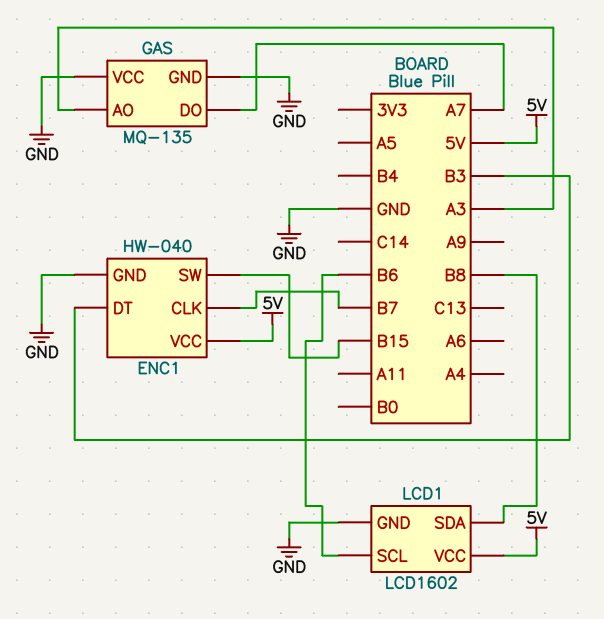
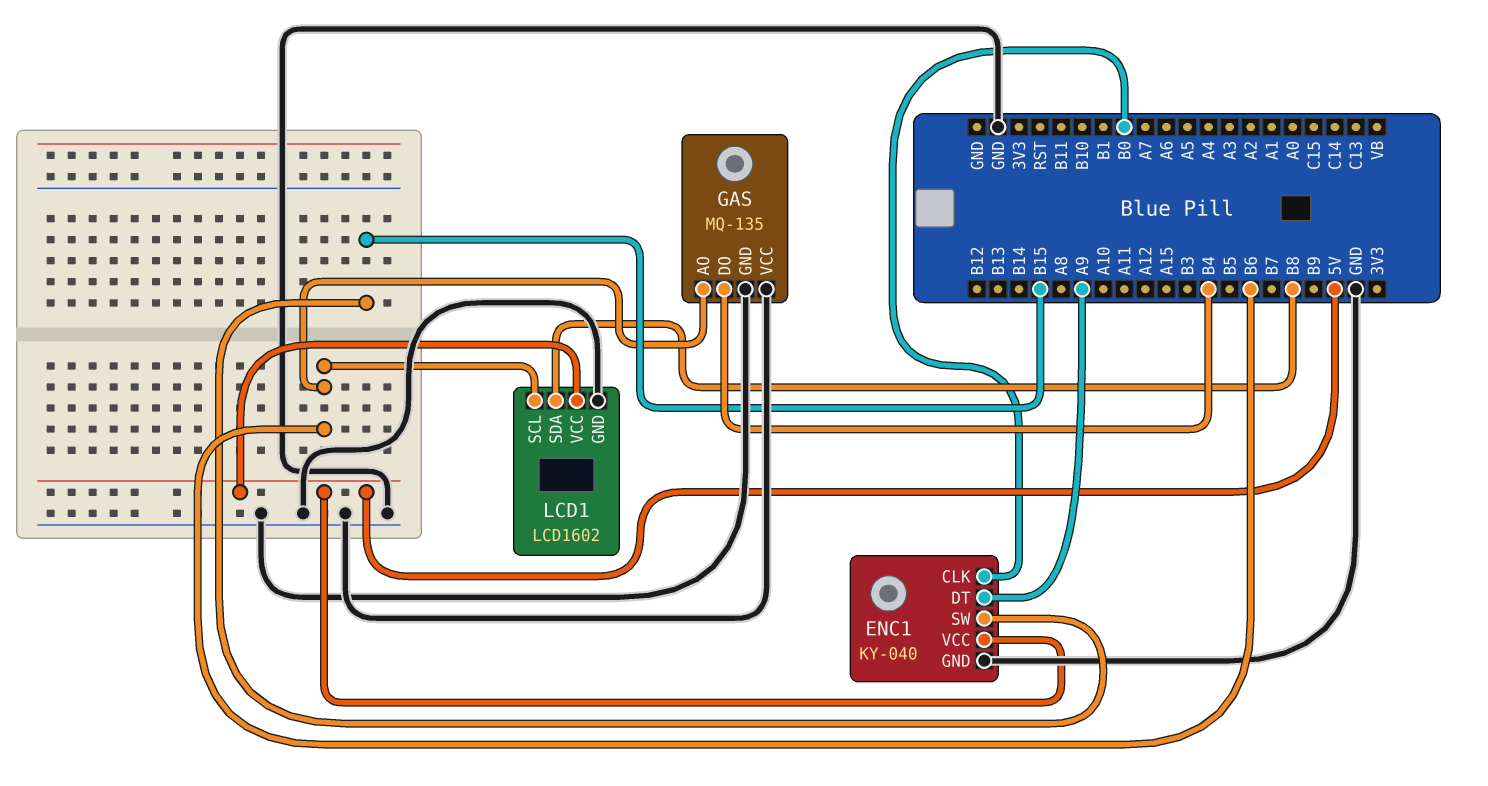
ENC1: HW-040 -> KY-040
ENC1 pin CLK: B7 -> B0
ENC1 pin DT: B3 -> A9
GAS pin AO: A3 -> B6
GAS pin DO: A7 -> B4

